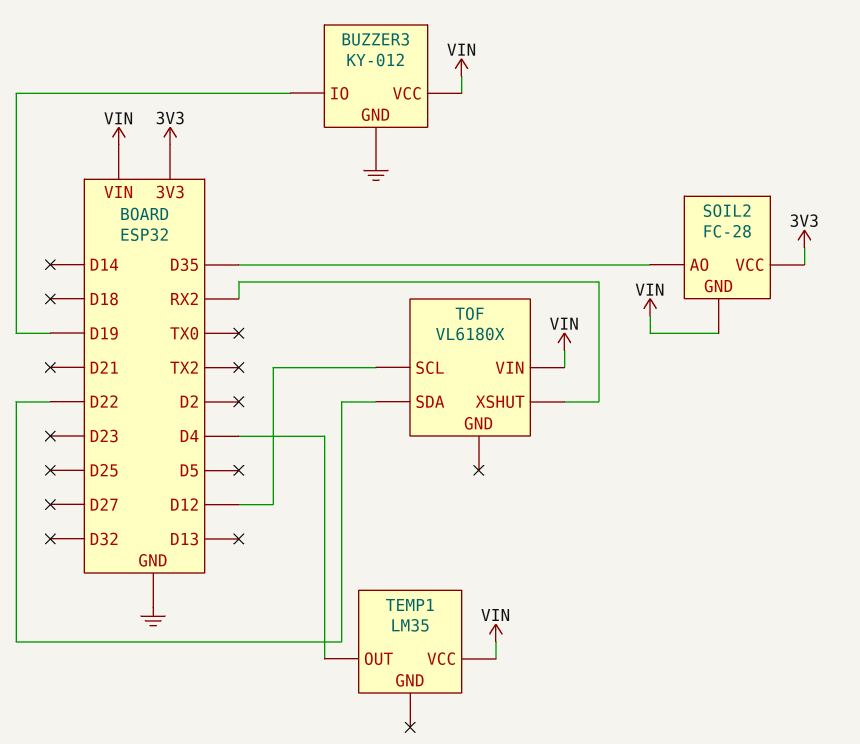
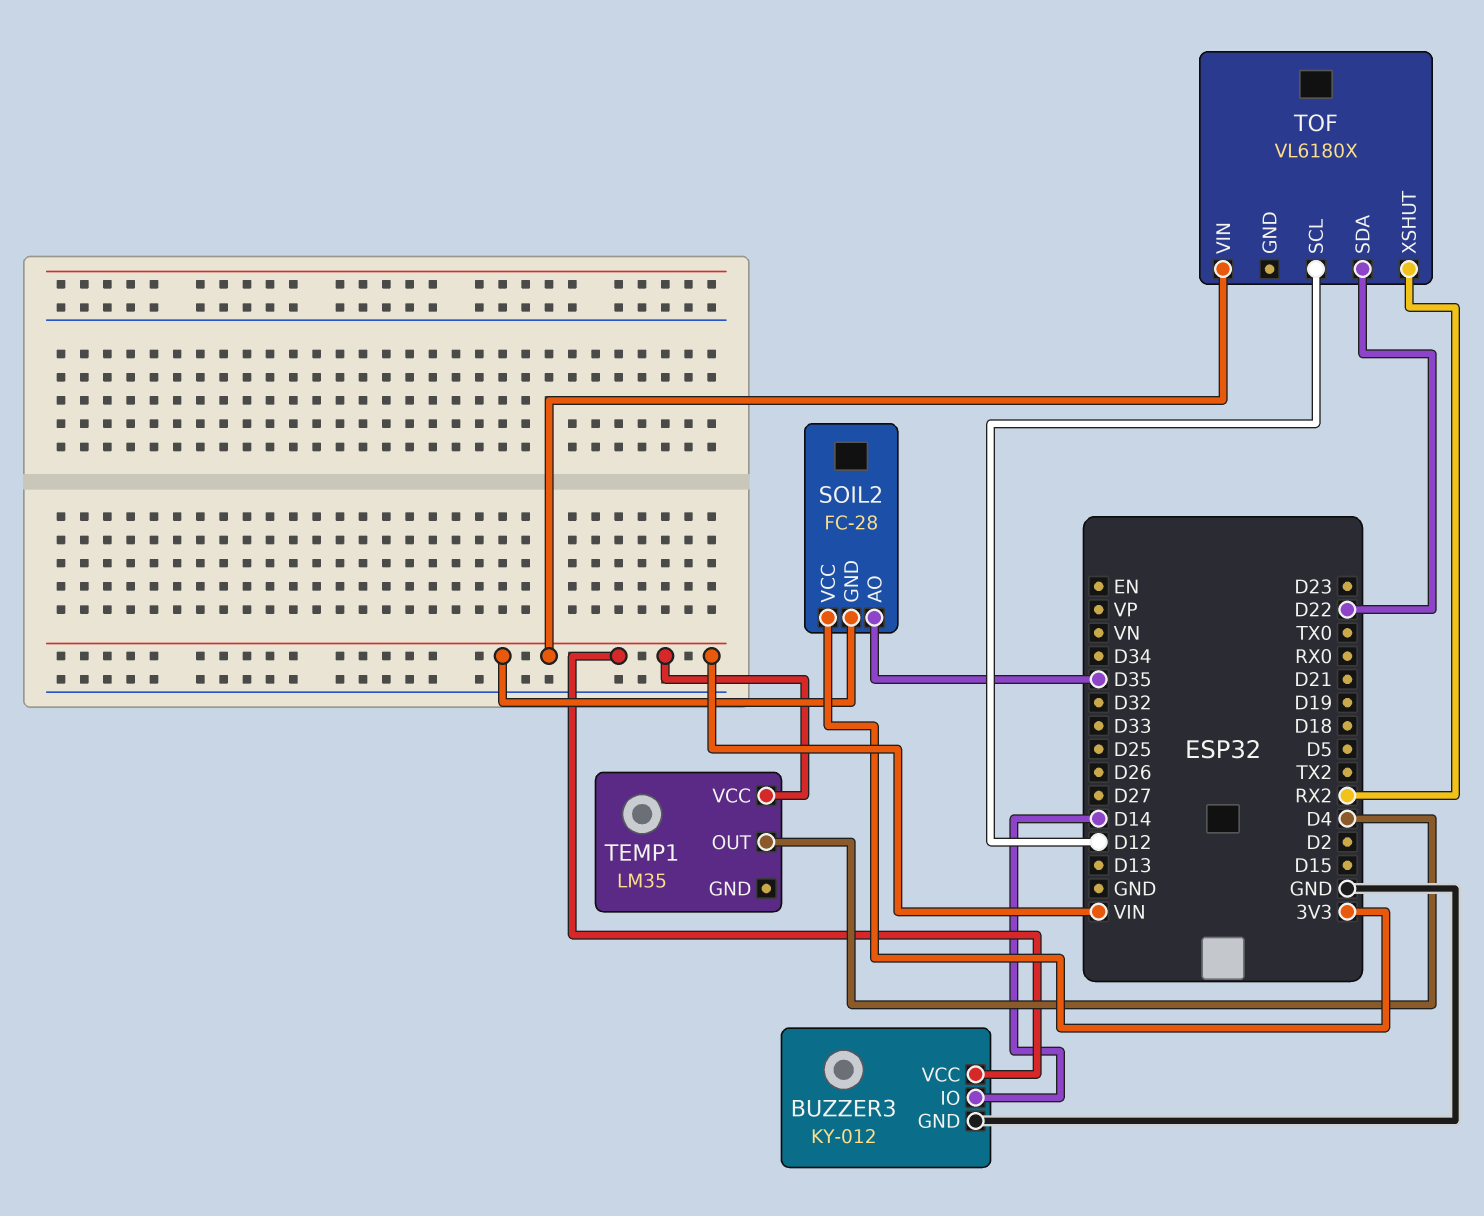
BUZZER3 pin IO: D19 -> D14

